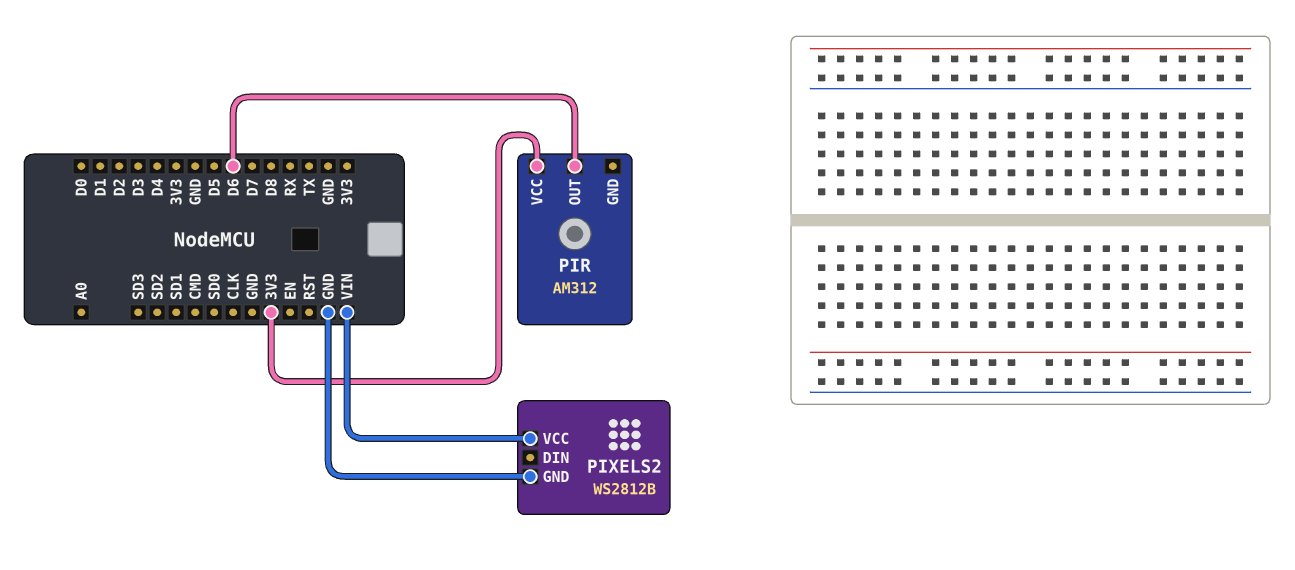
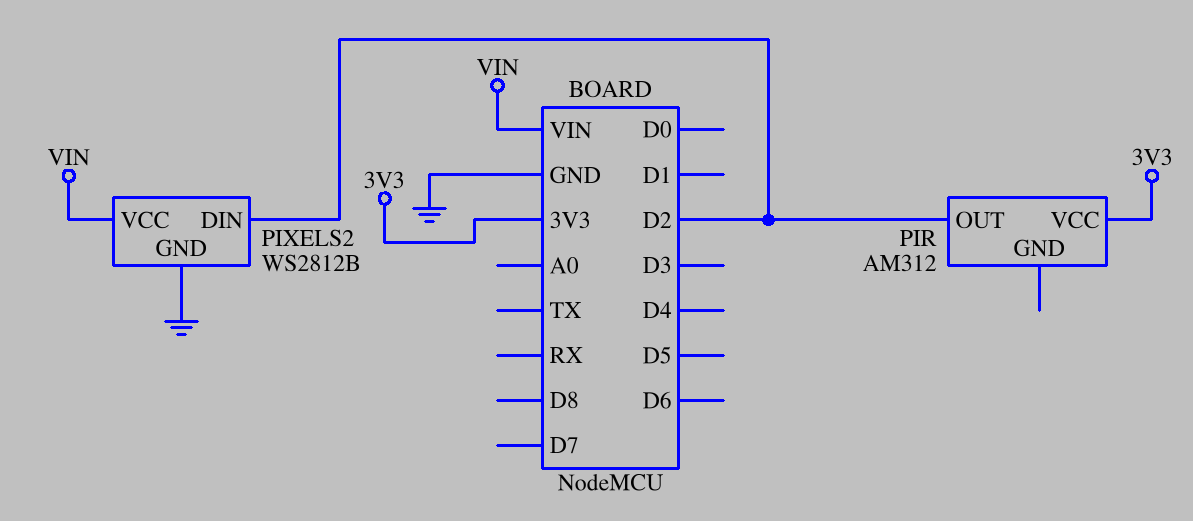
PIR pin OUT: D6 -> D2
PIXELS2 pin DIN: none -> D2

